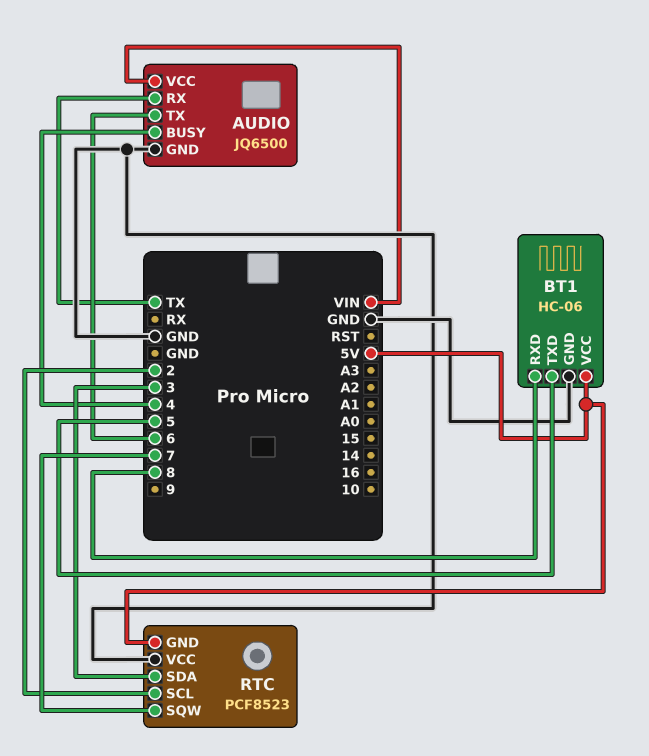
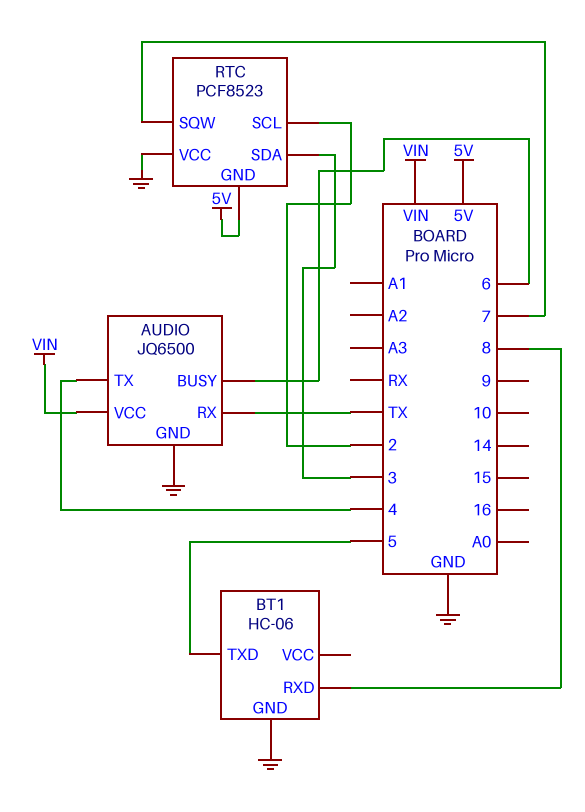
AUDIO pin BUSY: 4 -> 6
AUDIO pin TX: 6 -> 4
BT1 pin VCC: 5V -> none

